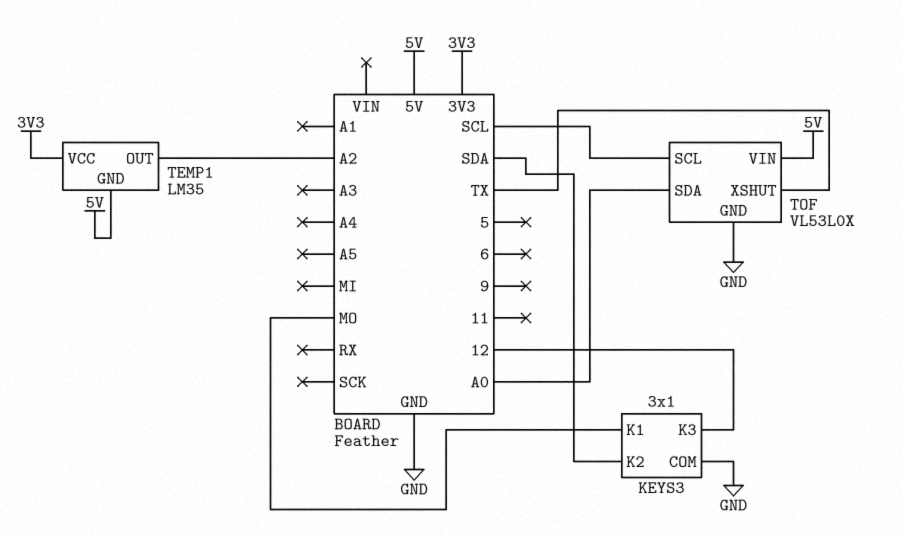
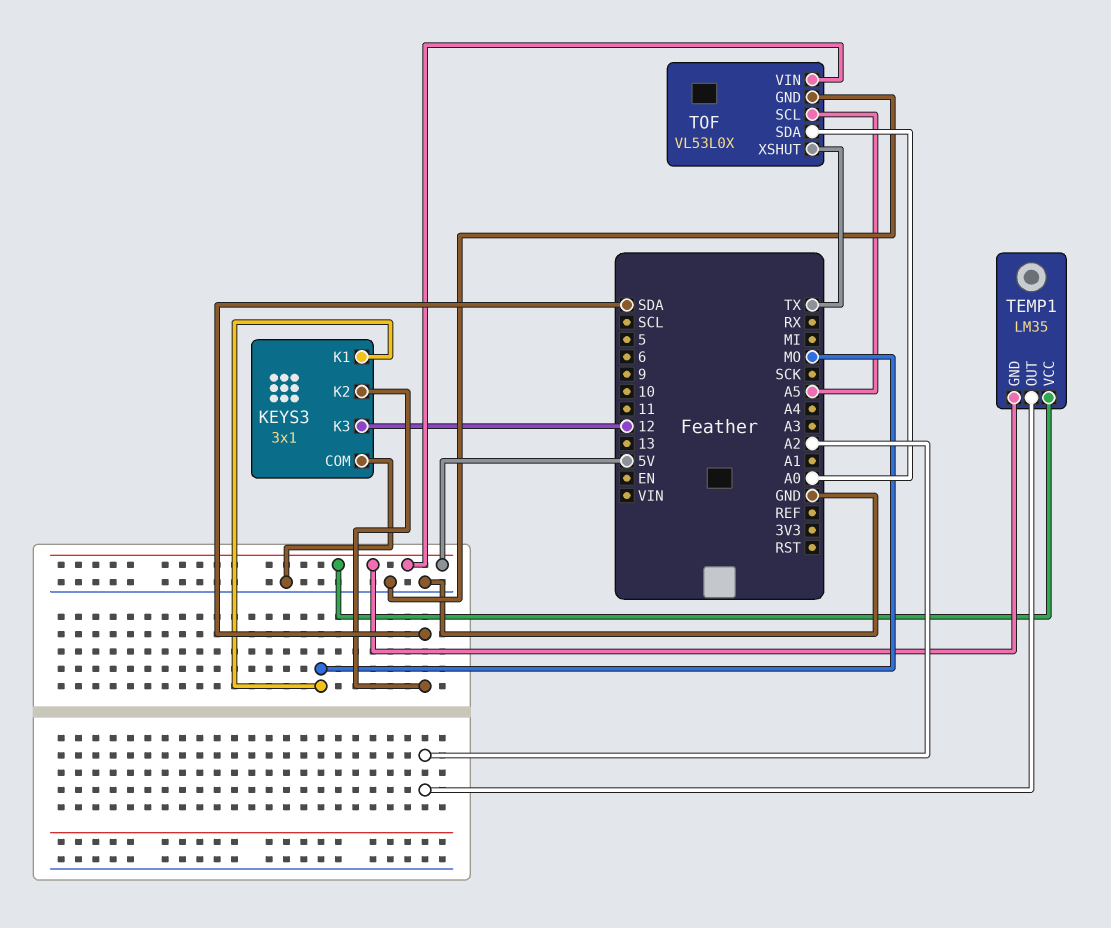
TEMP1 pin VCC: 3V3 -> 5V
TOF pin SCL: SCL -> A5

